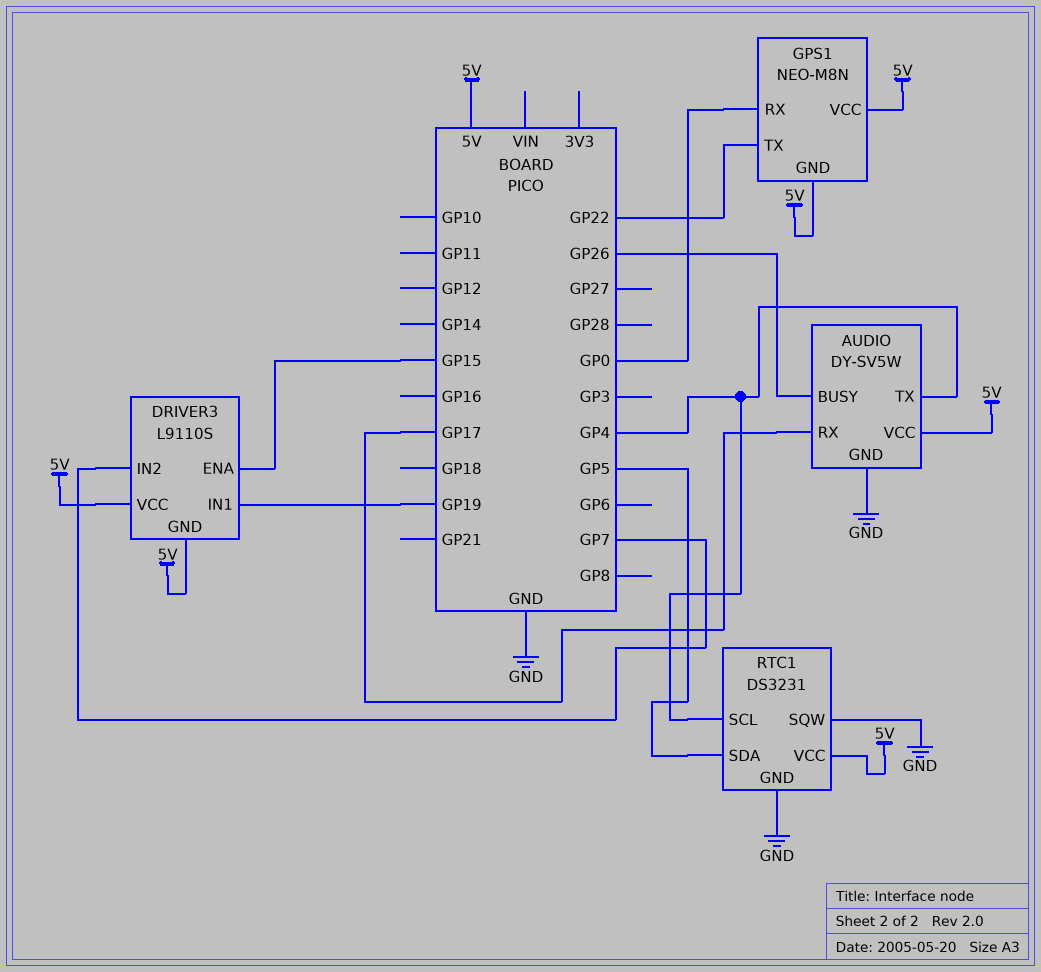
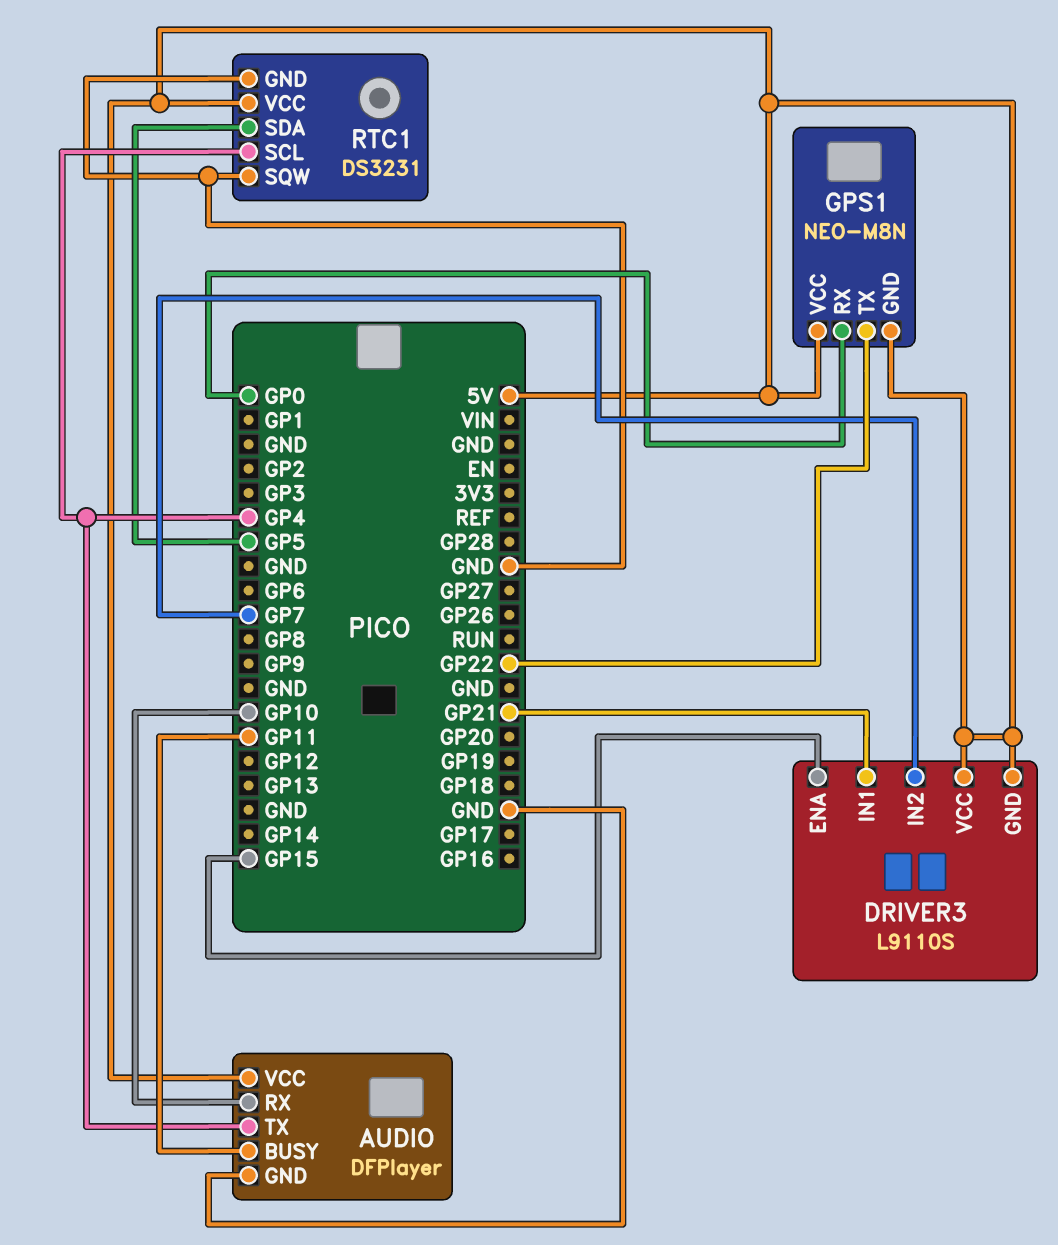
AUDIO: DY-SV5W -> DFPlayer
AUDIO pin BUSY: GP26 -> GP11
AUDIO pin RX: GP17 -> GP10
DRIVER3 pin IN1: GP19 -> GP21

